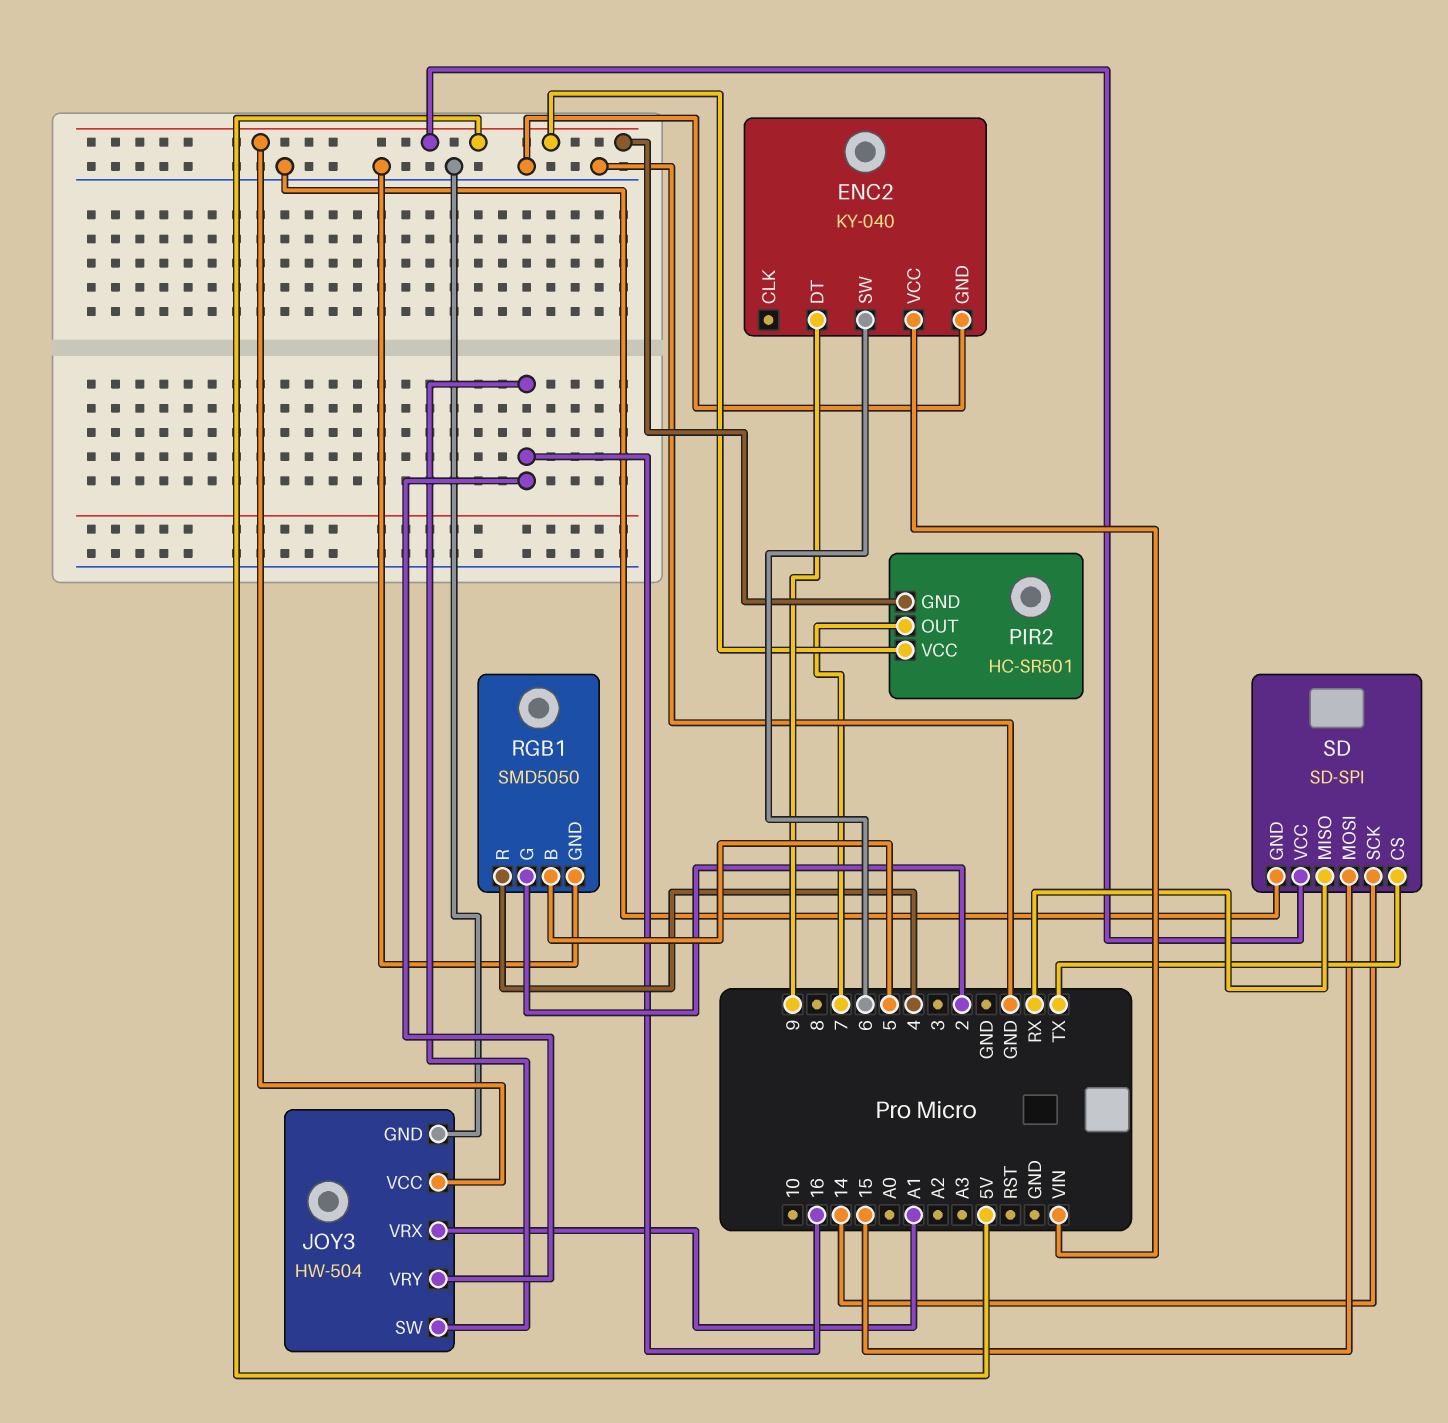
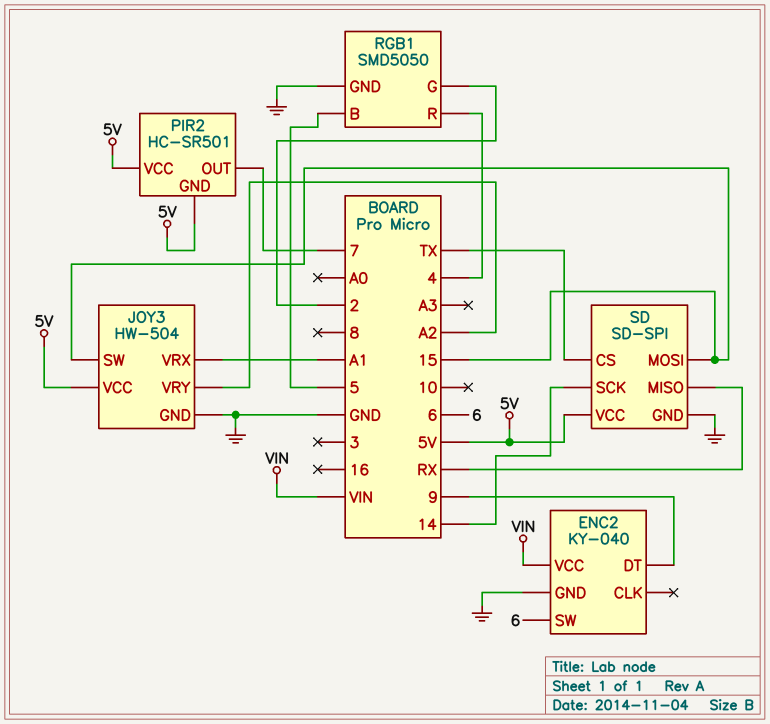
JOY3 pin SW: 16 -> 15
JOY3 pin VRY: 16 -> A2

